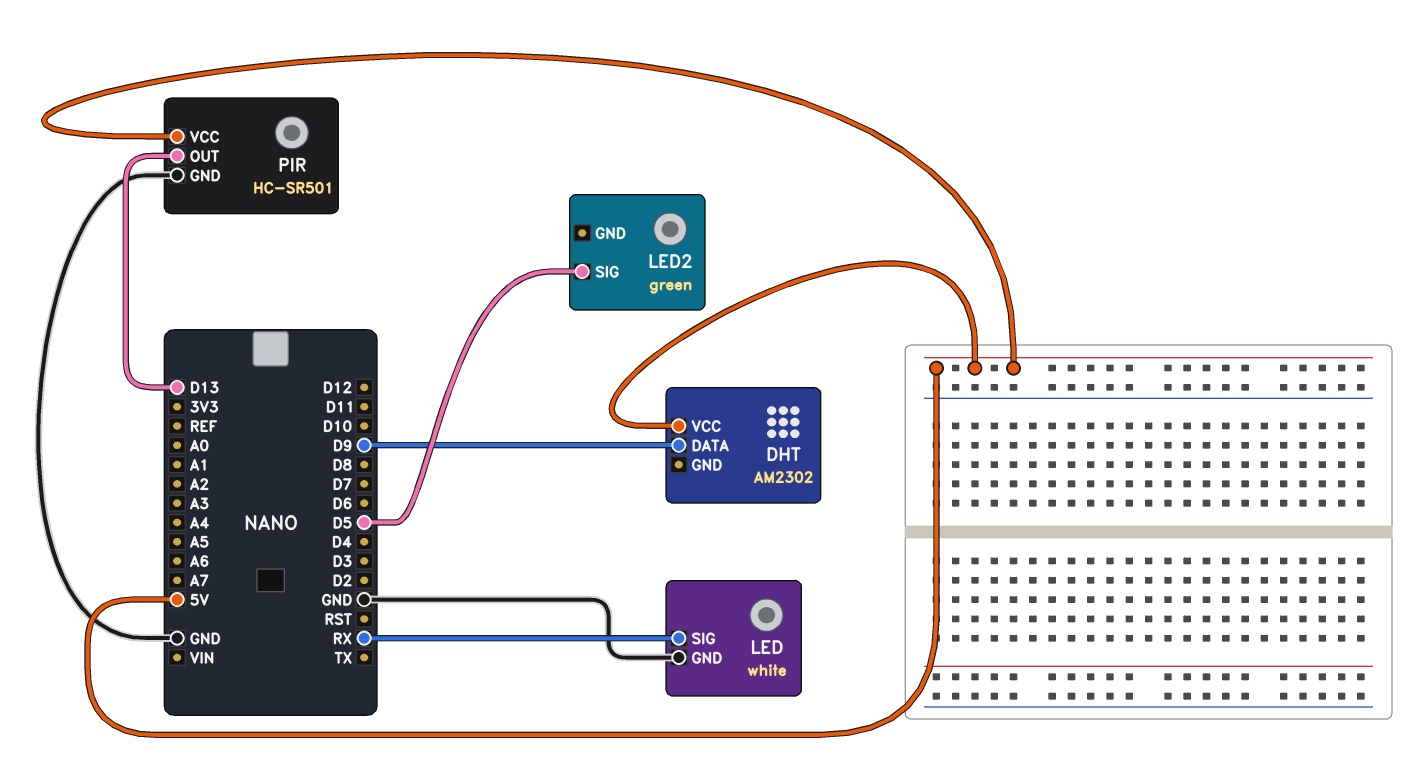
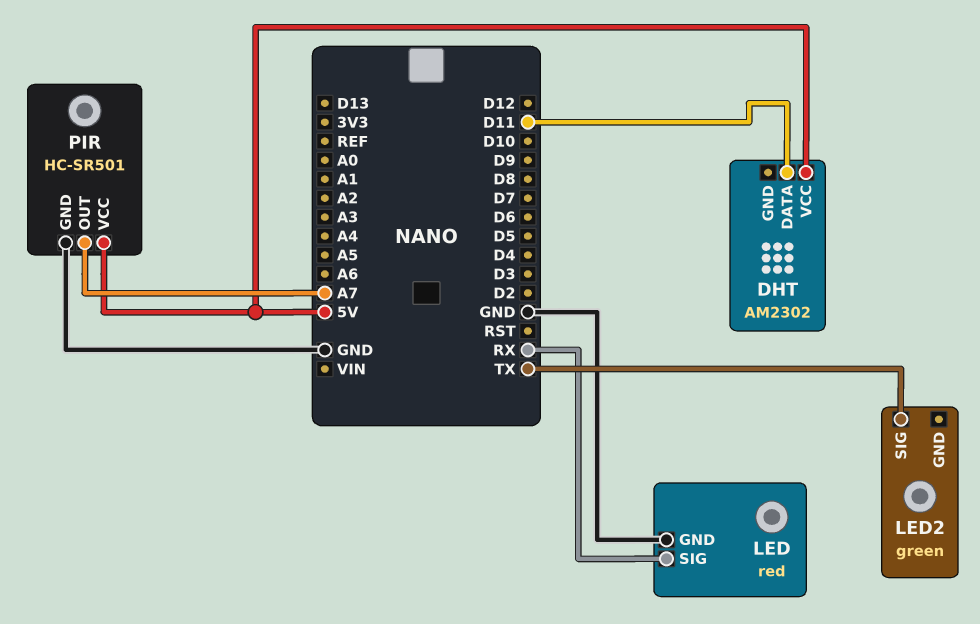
DHT pin DATA: D9 -> D11
LED: white -> red
LED2 pin SIG: D5 -> TX
PIR pin OUT: D13 -> A7

